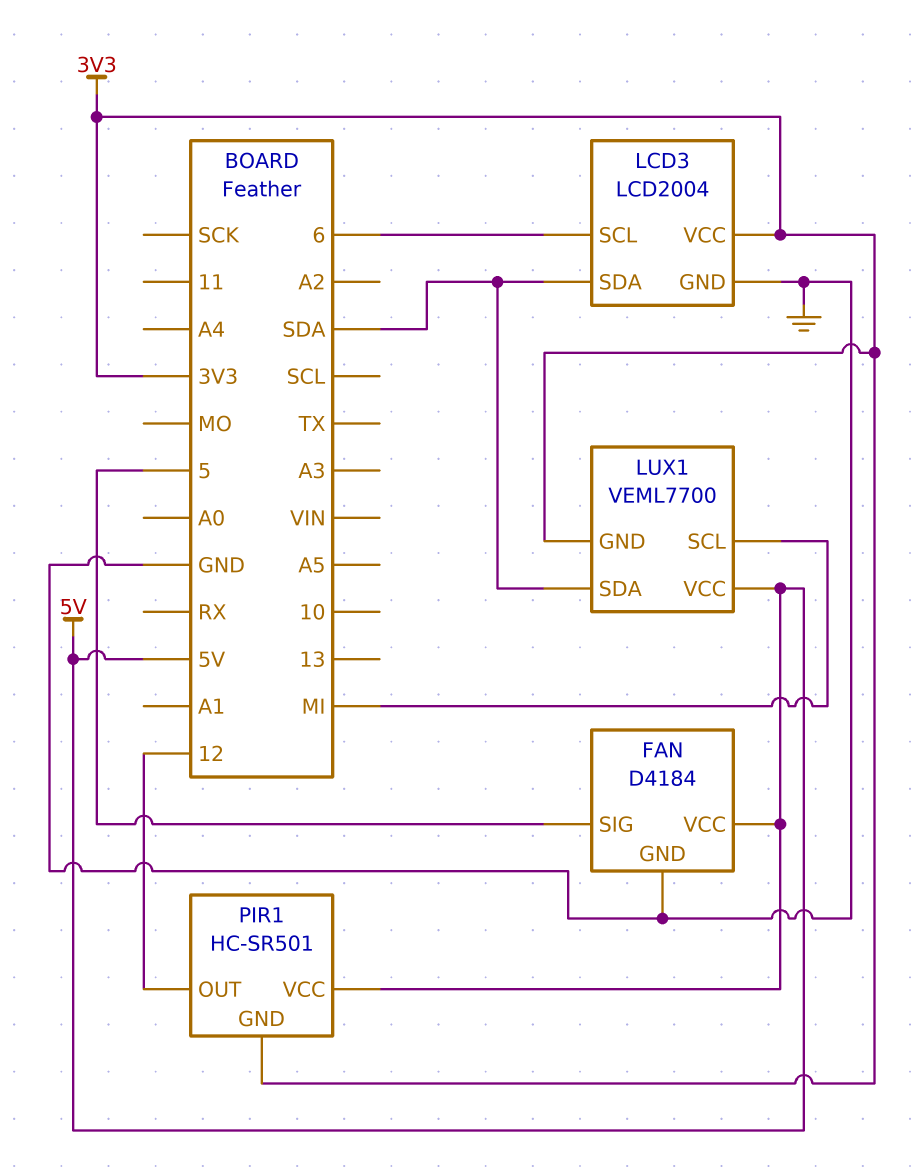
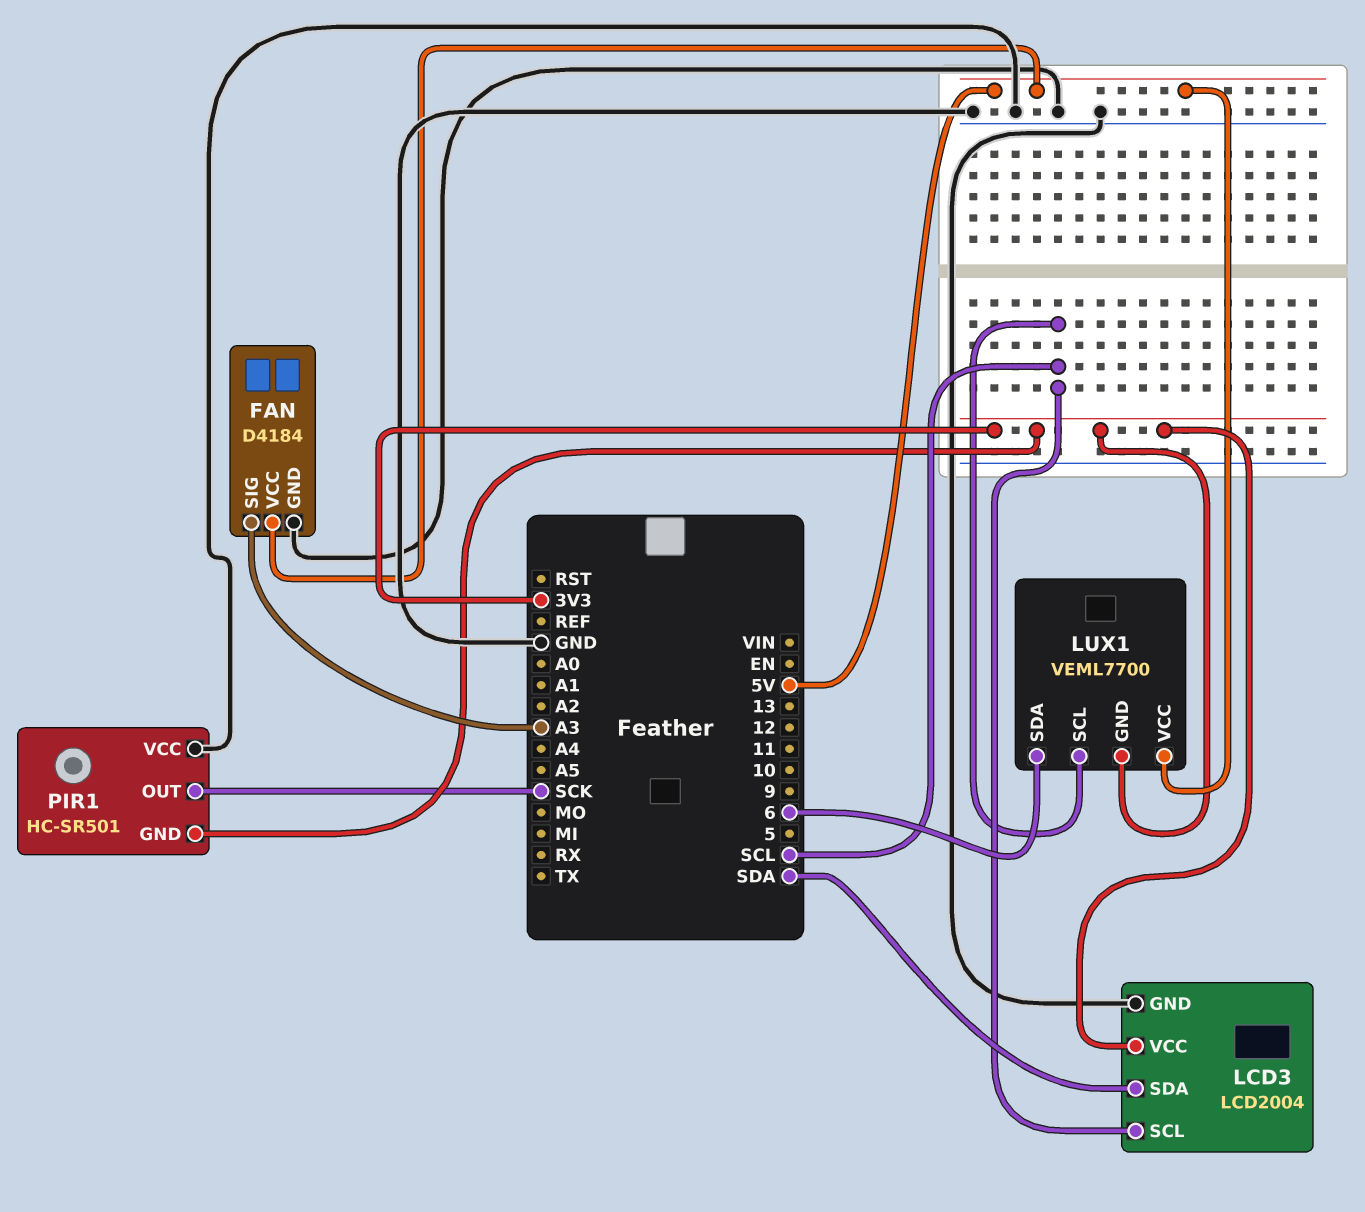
FAN pin SIG: 5 -> A3
LCD3 pin SCL: 6 -> SCL
LUX1 pin SCL: MI -> SCL
LUX1 pin SDA: SDA -> 6
PIR1 pin OUT: 12 -> SCK
PIR1 pin VCC: 5V -> GND

